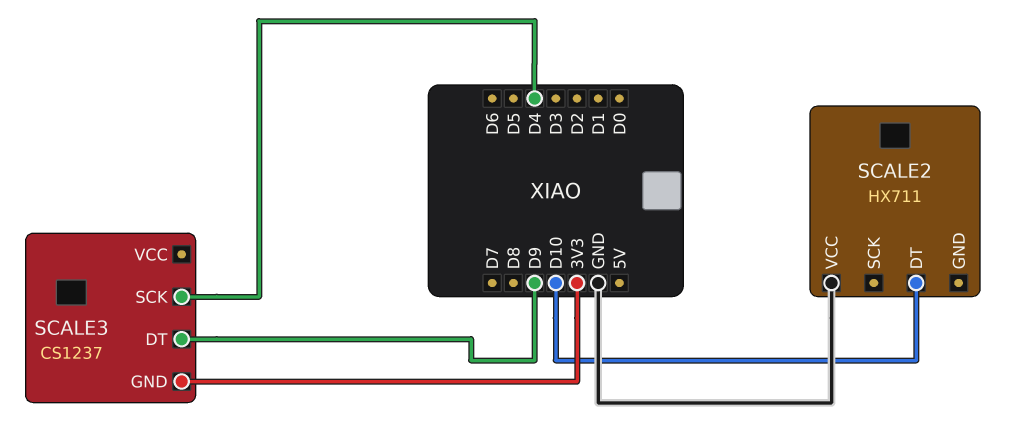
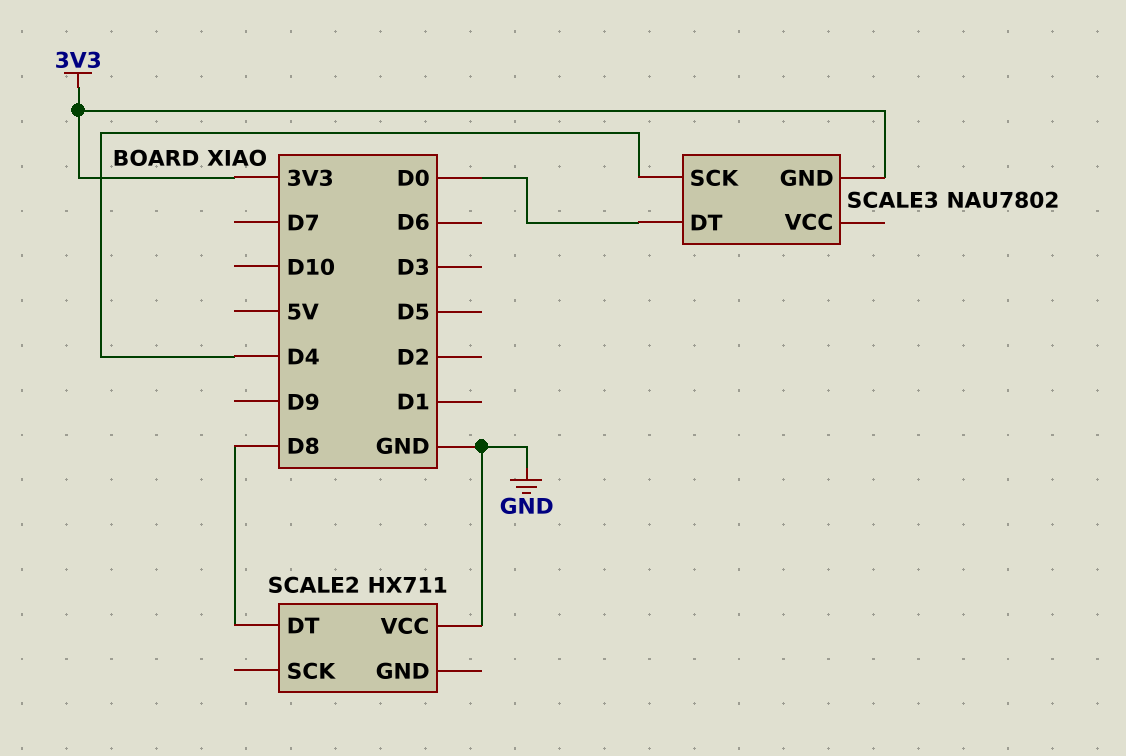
SCALE2 pin DT: D10 -> D8
SCALE3: CS1237 -> NAU7802
SCALE3 pin DT: D9 -> D0

